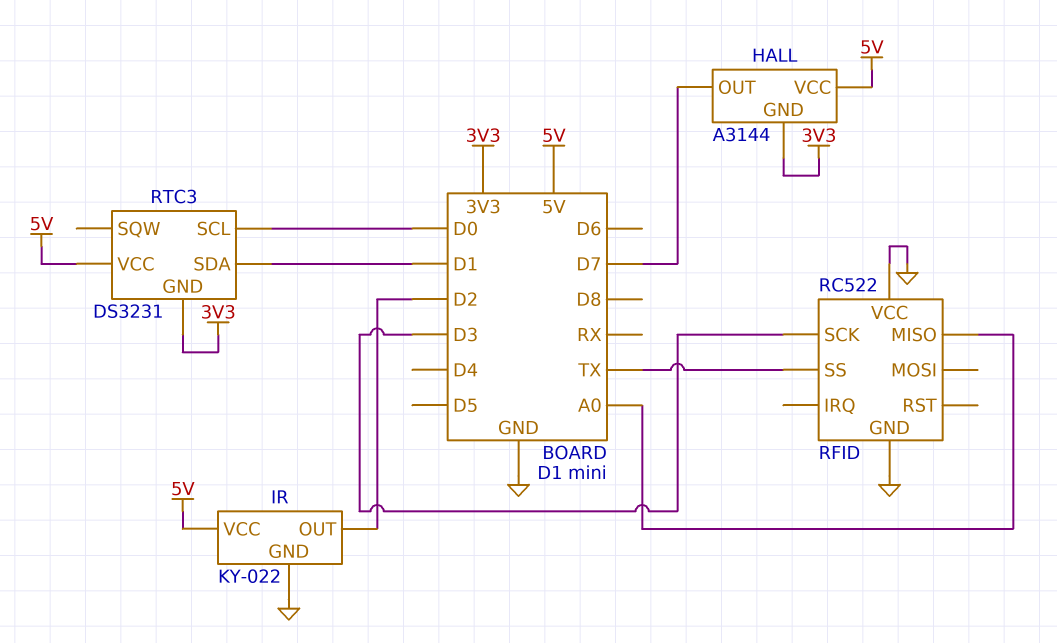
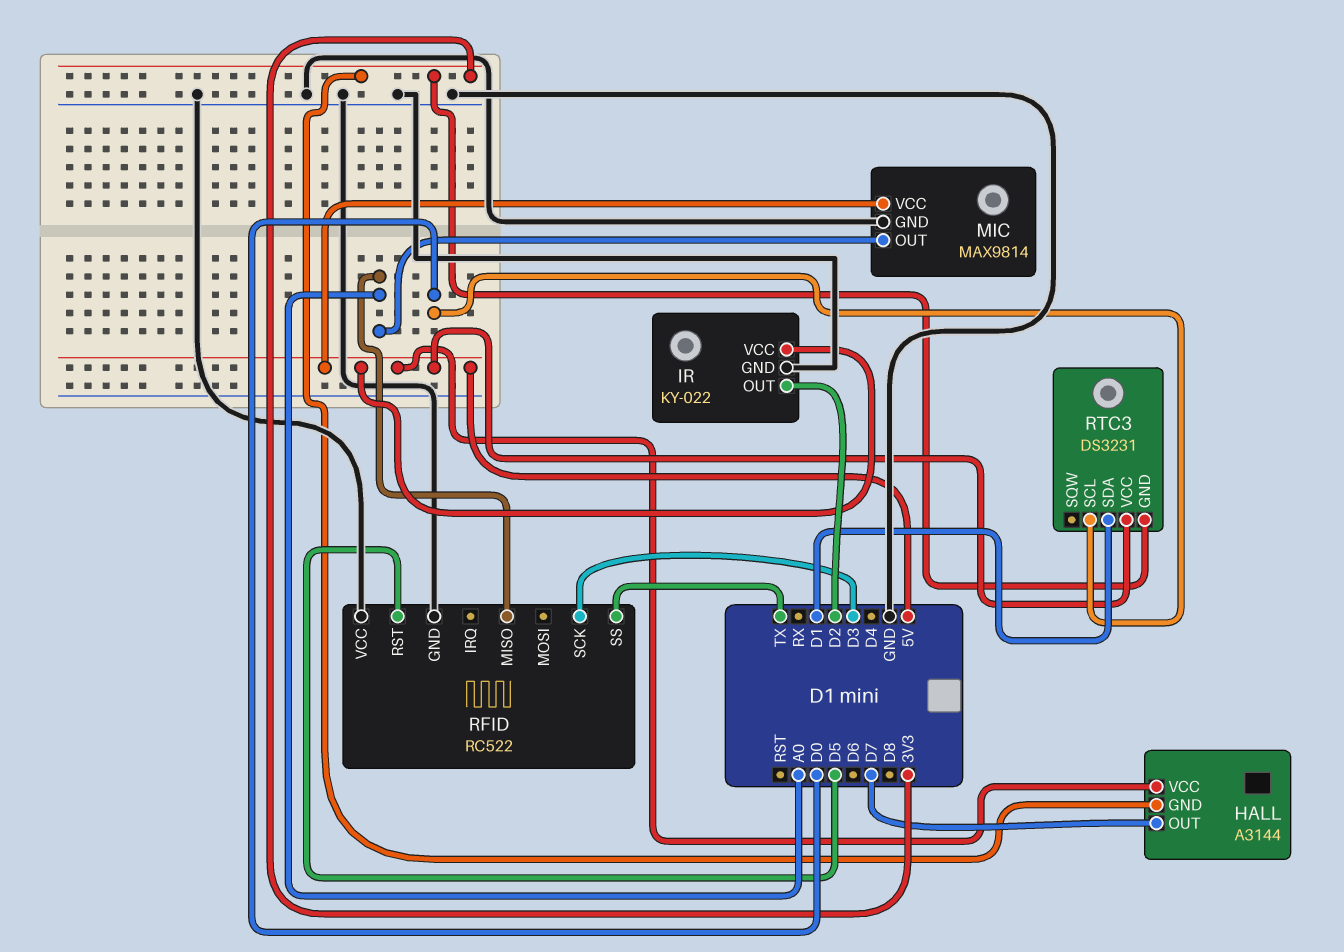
MIC: none -> MAX9814
MIC pin GND: none -> GND
MIC pin OUT: none -> A0
MIC pin VCC: none -> 5V
RFID pin RST: none -> D5

